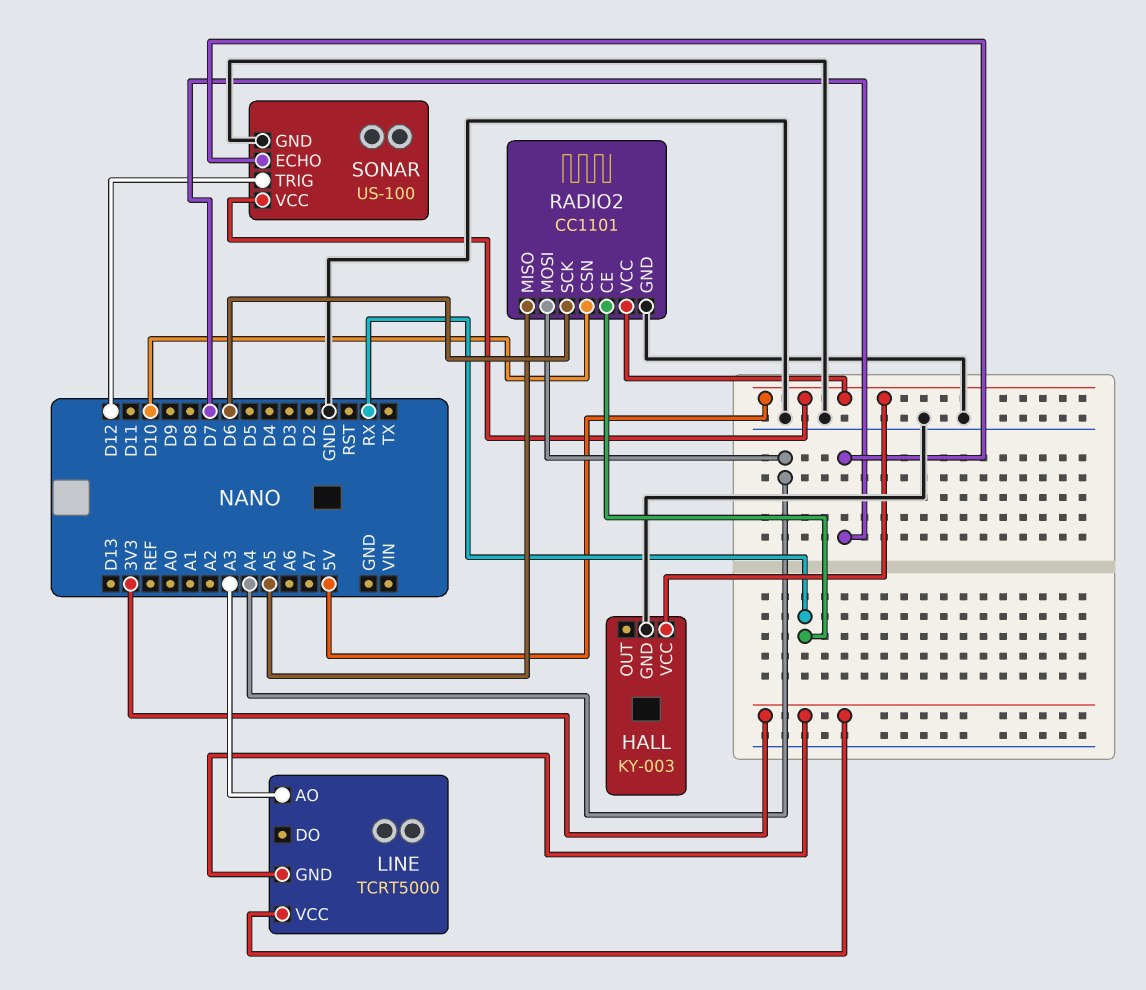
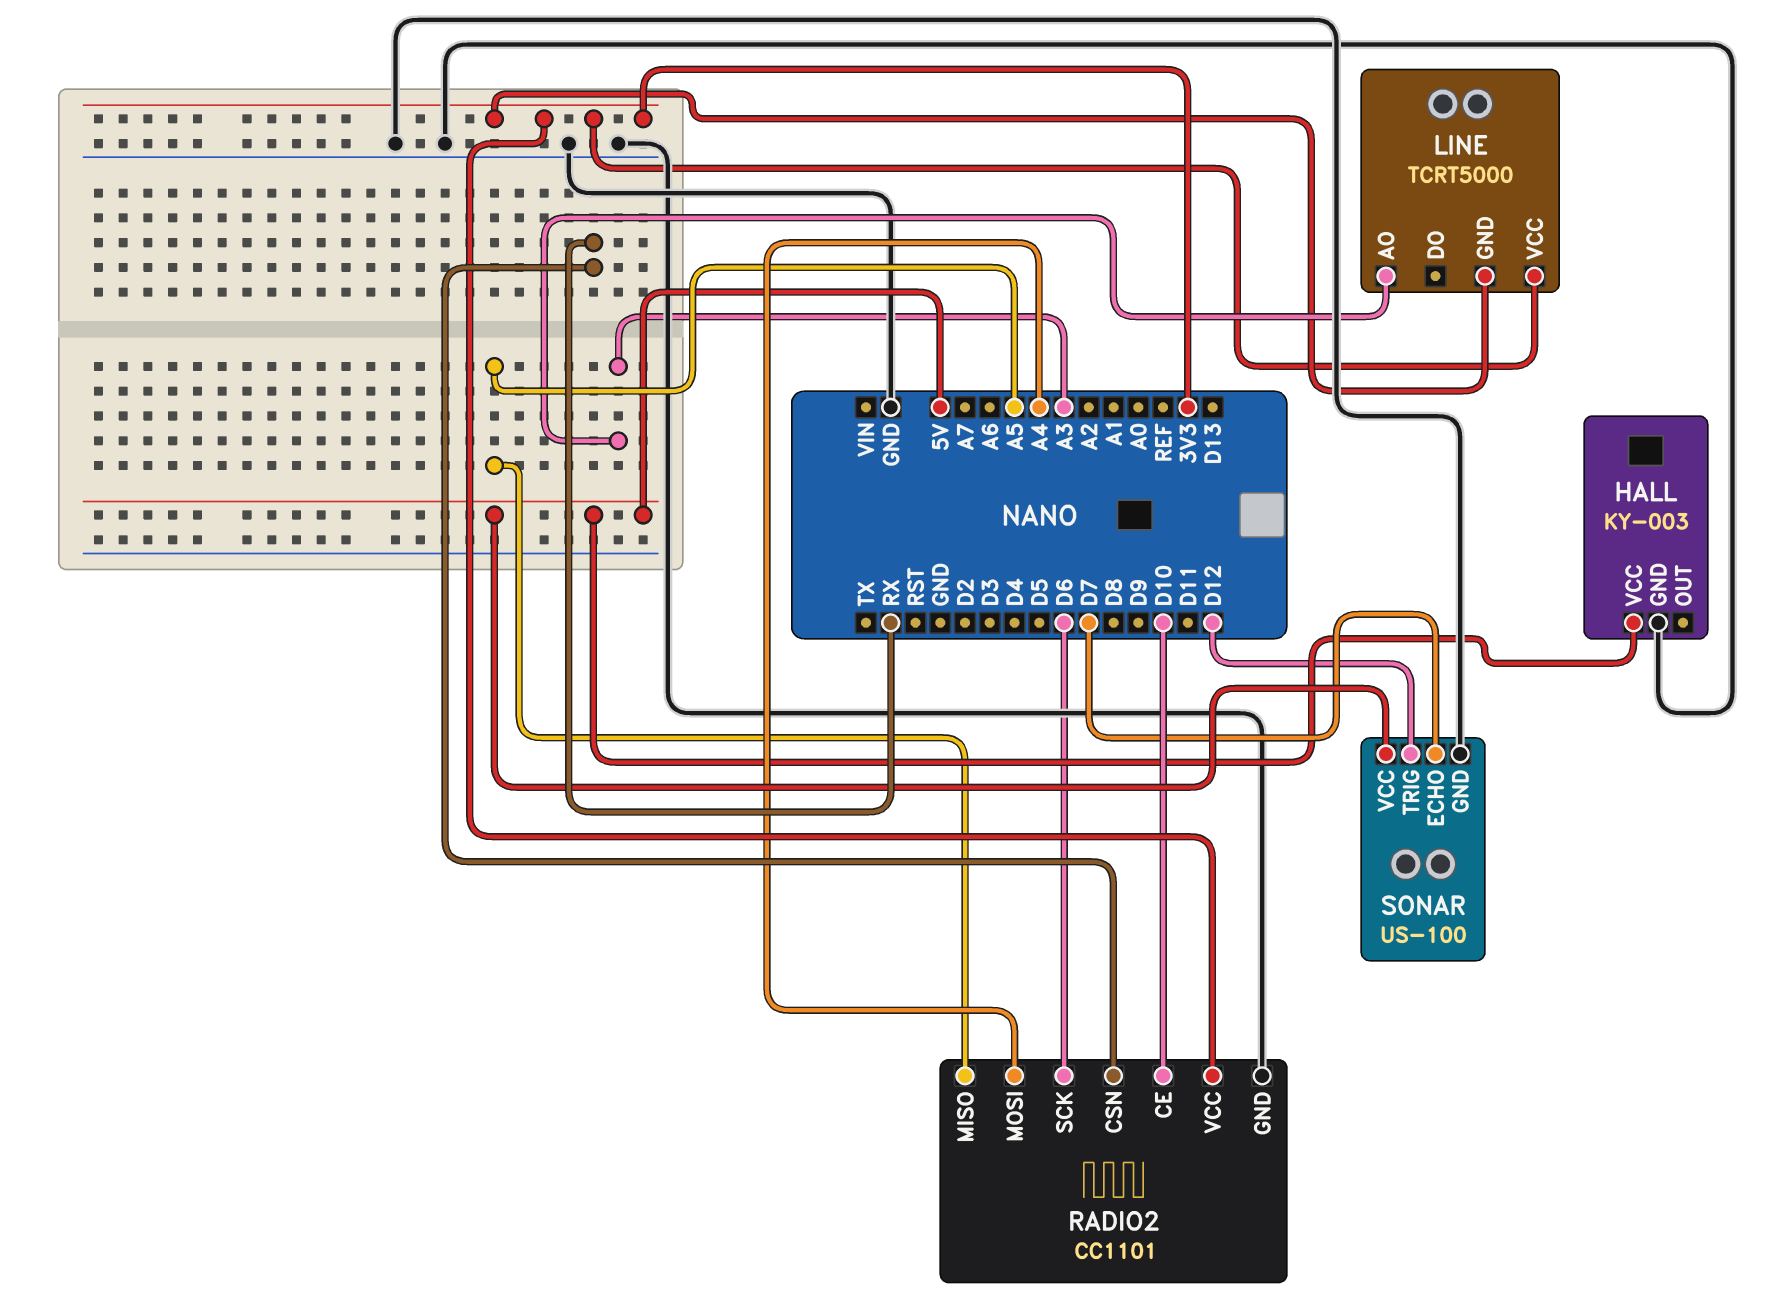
RADIO2 pin CE: RX -> D10
RADIO2 pin CSN: D10 -> RX
RADIO2 pin VCC: 5V -> 3V3

